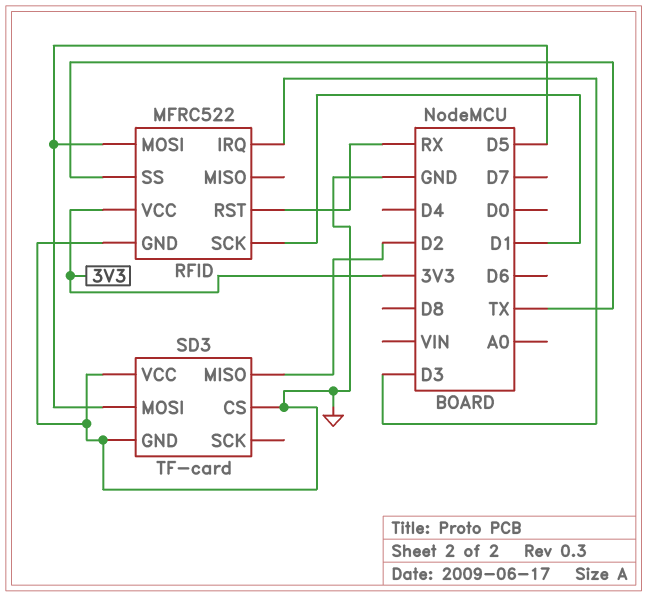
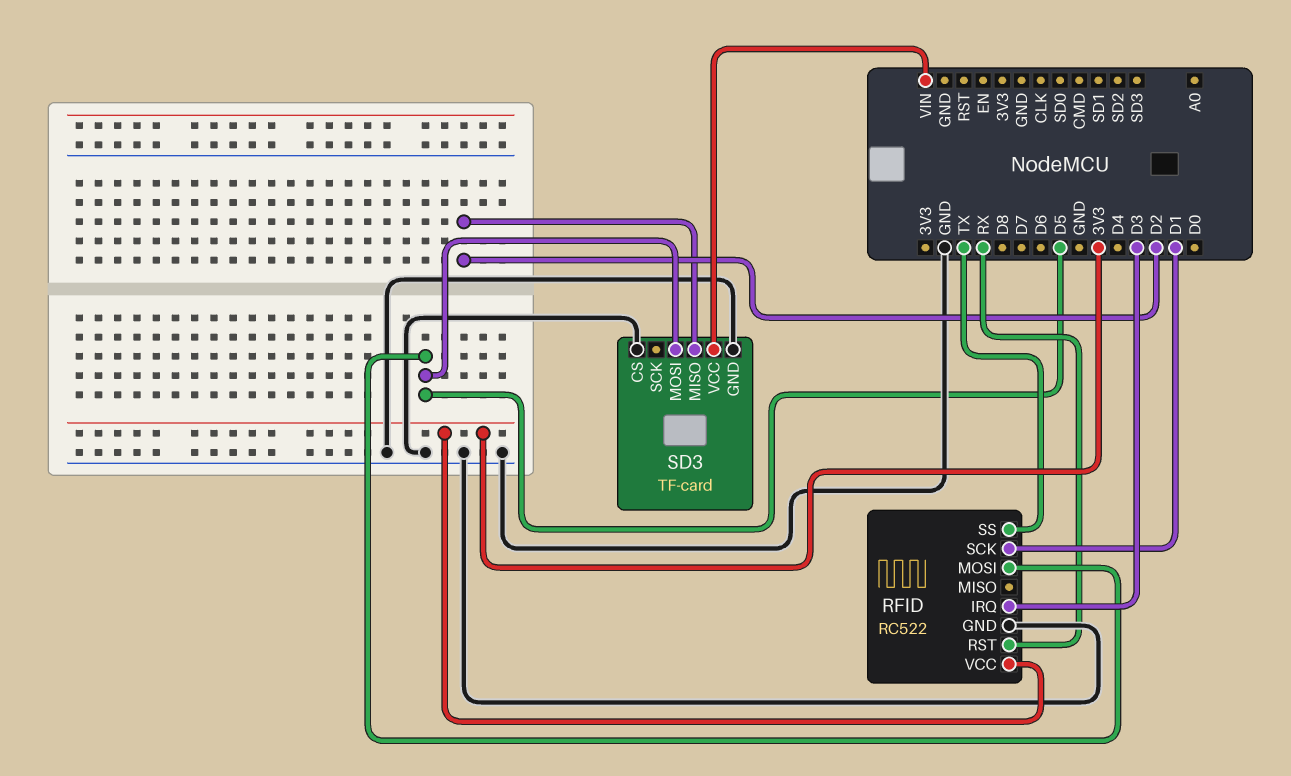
RFID: MFRC522 -> RC522
SD3 pin VCC: GND -> VIN

